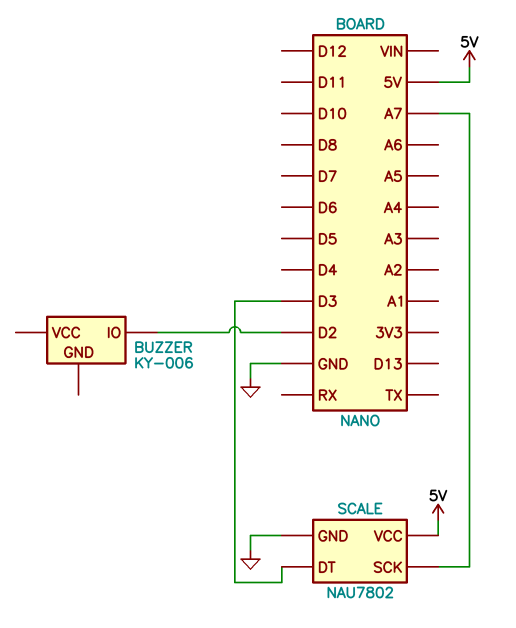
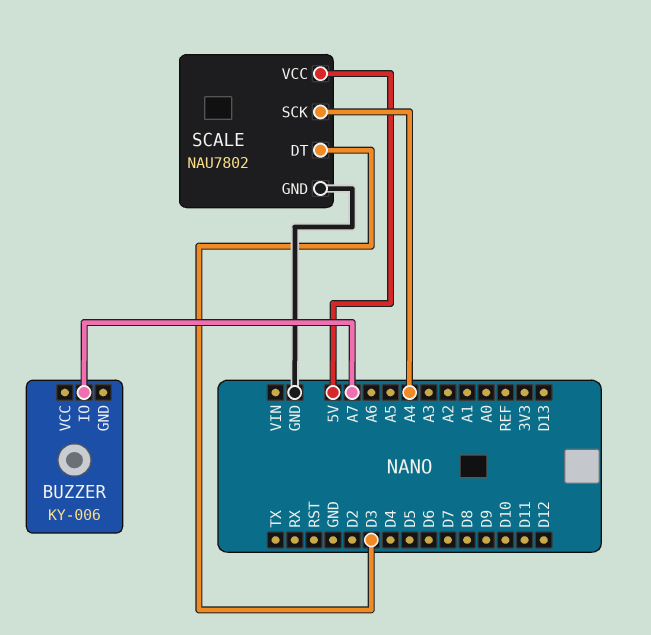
BUZZER pin IO: D2 -> A7
SCALE pin SCK: A7 -> A4

